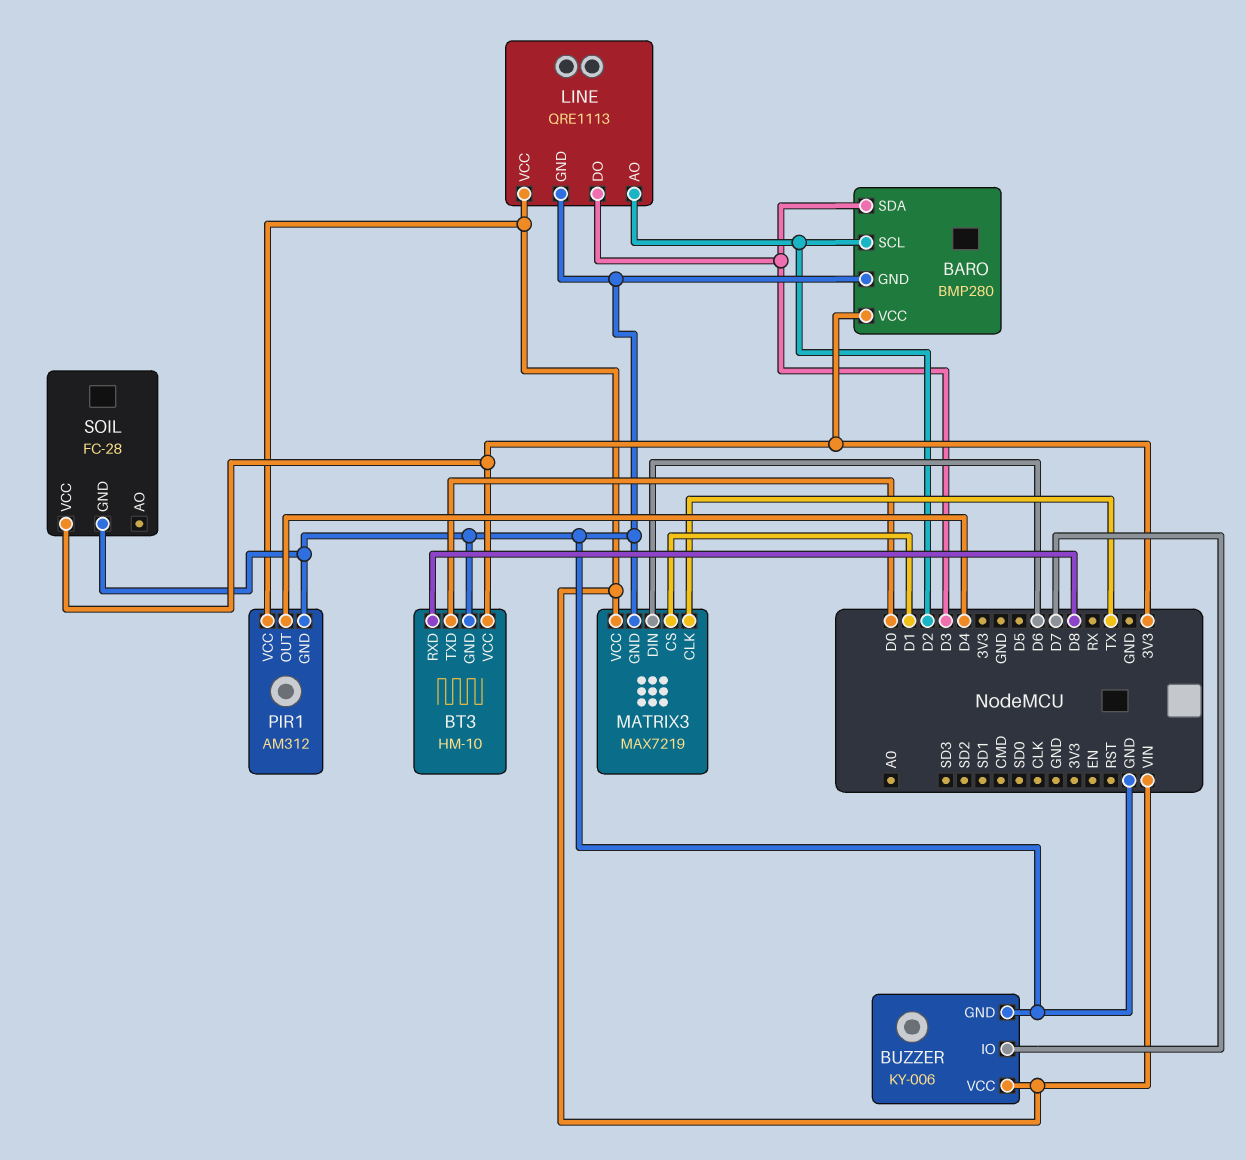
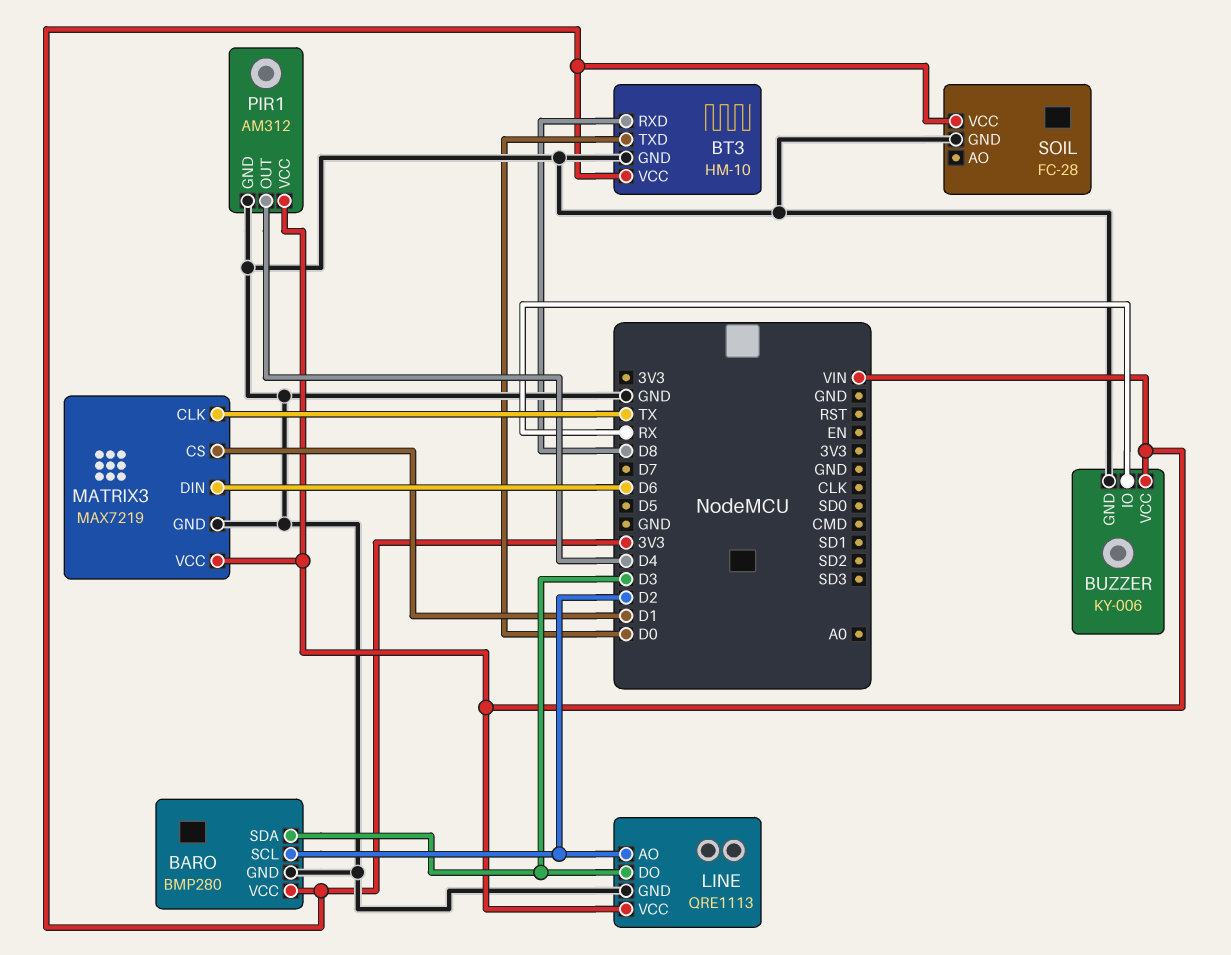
BUZZER pin IO: D7 -> RX

